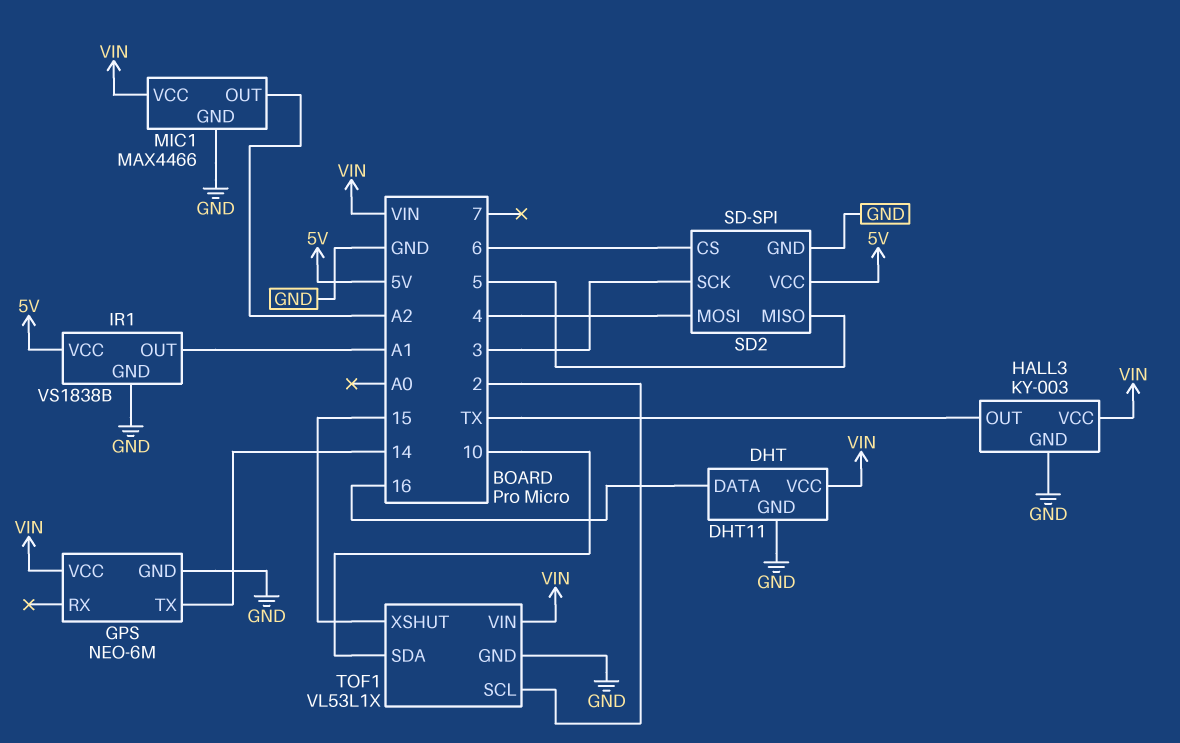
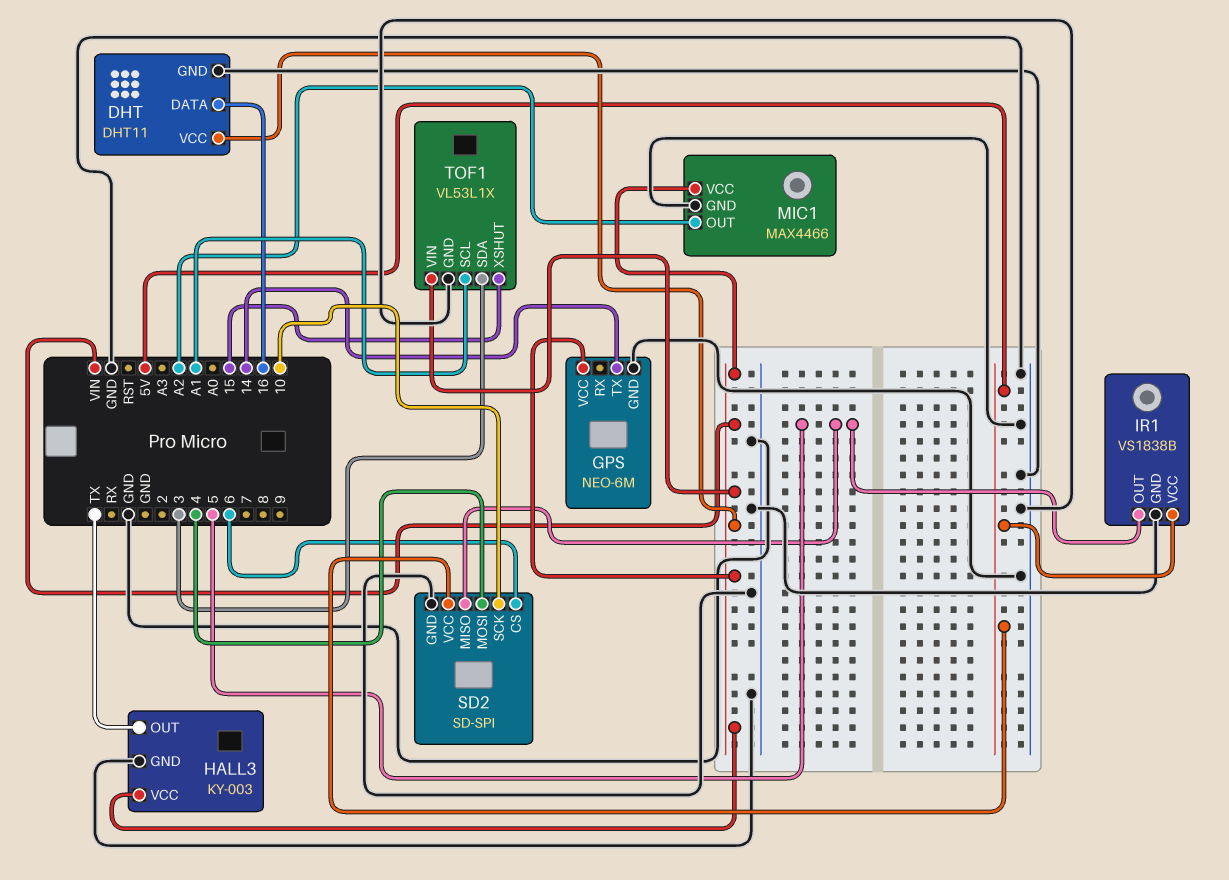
IR1 pin OUT: A1 -> 5
SD2 pin SCK: 3 -> 10
TOF1 pin SCL: 2 -> A1
TOF1 pin SDA: 10 -> 3

